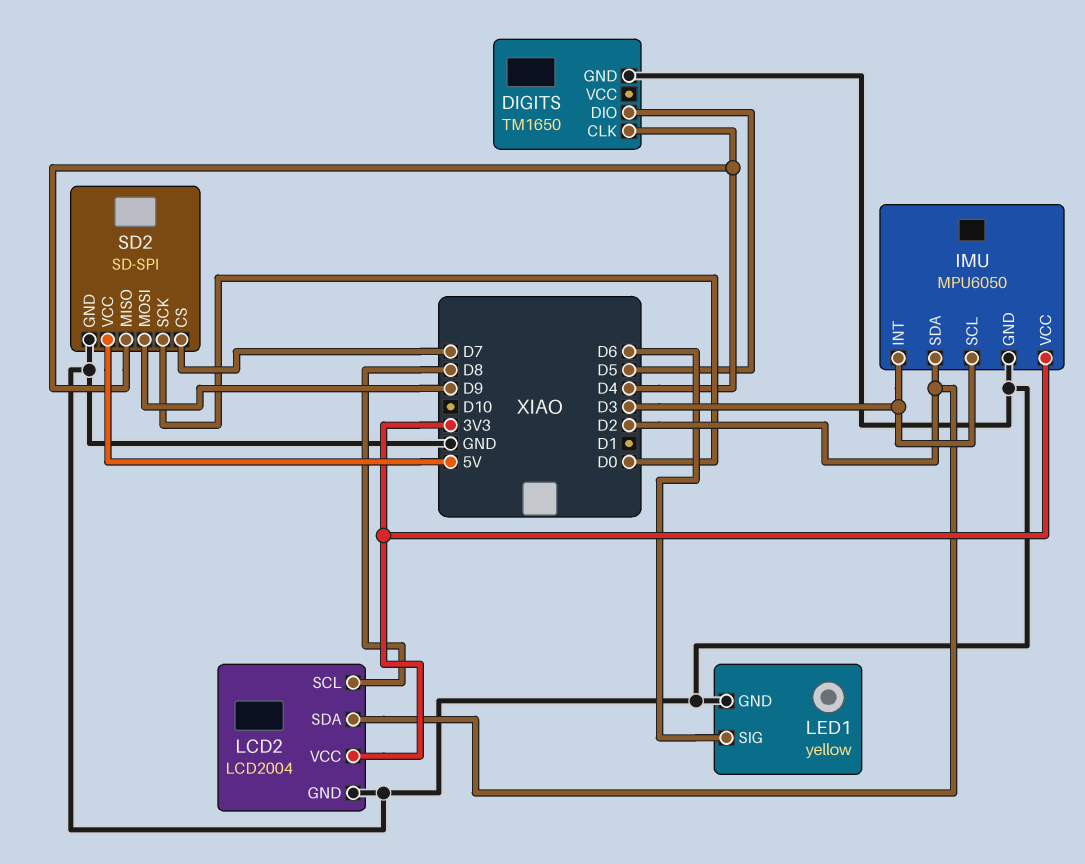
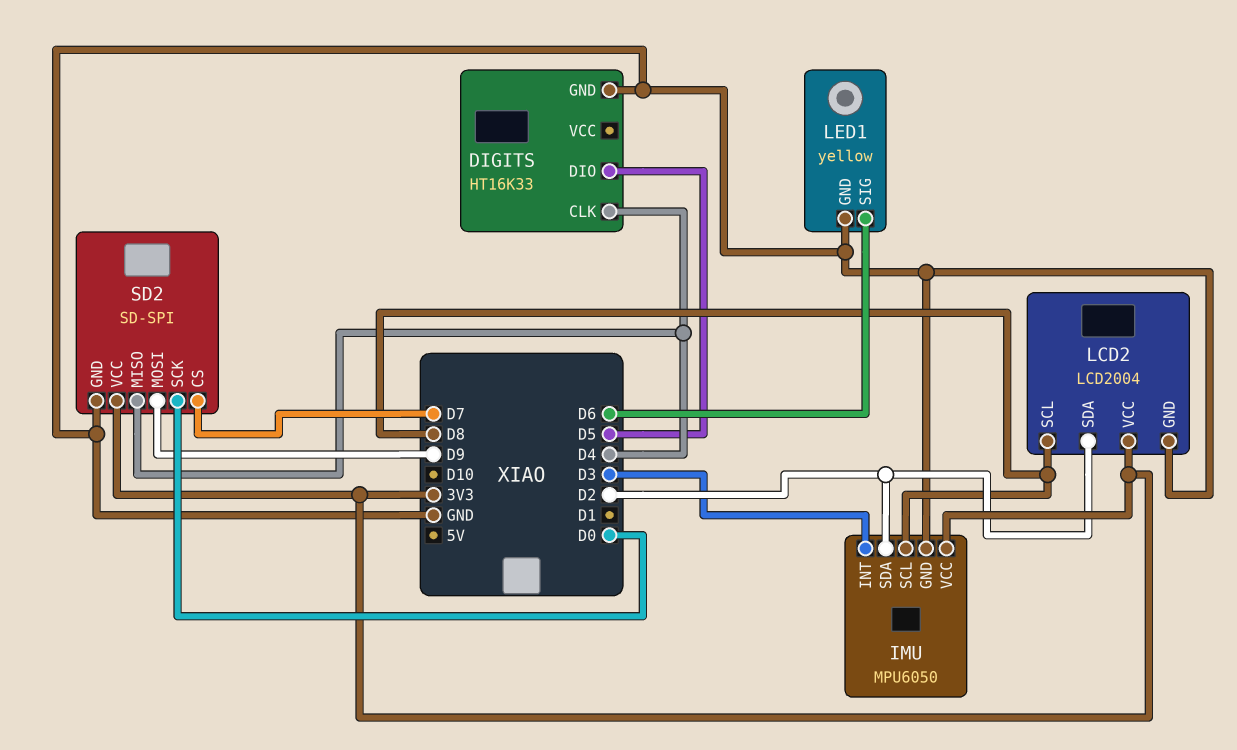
DIGITS: TM1650 -> HT16K33
IMU pin SCL: D3 -> D8
SD2 pin VCC: 5V -> 3V3

